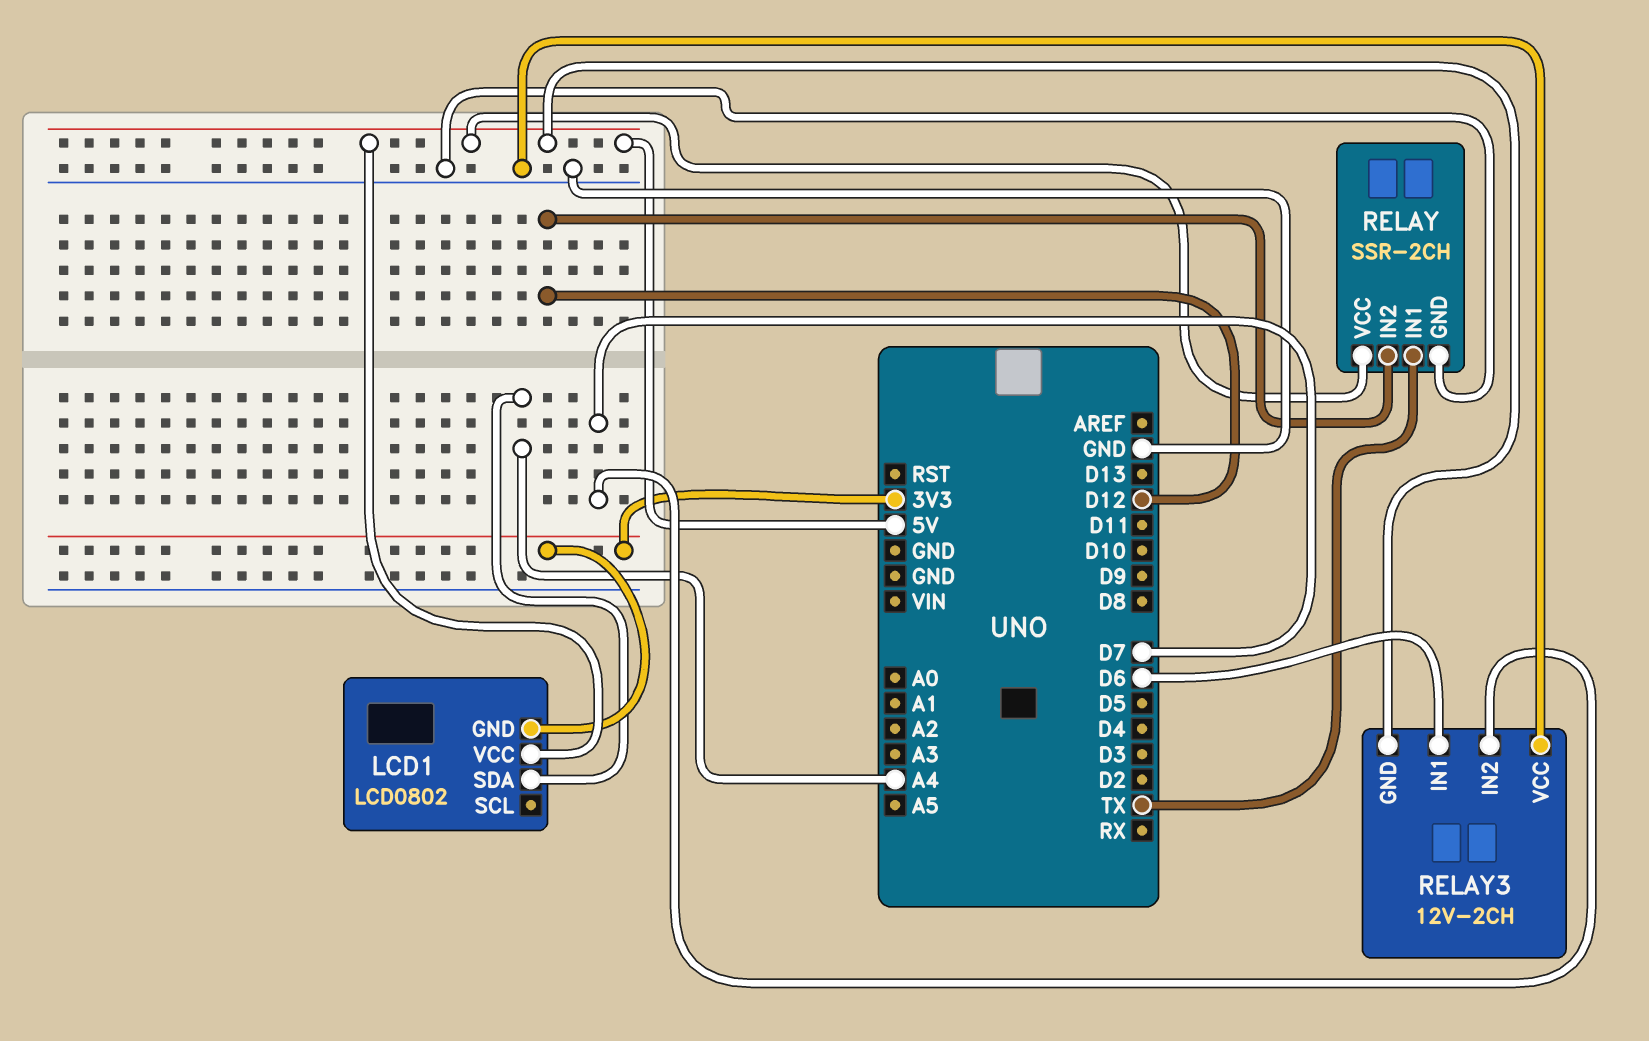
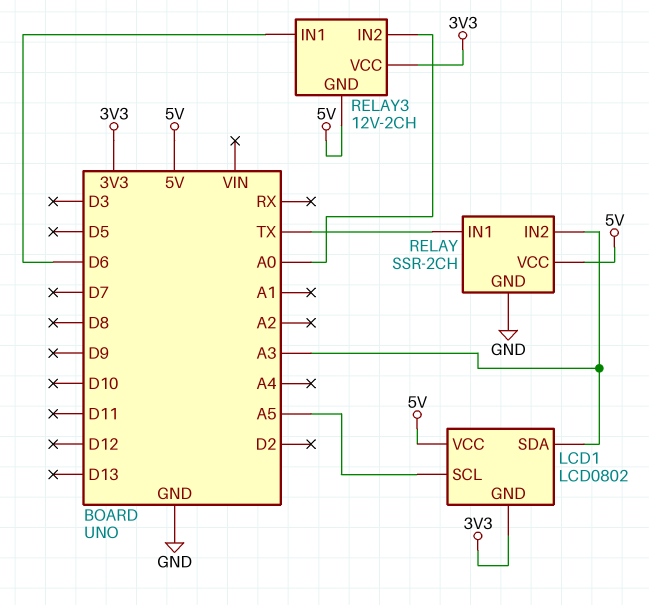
LCD1 pin SCL: none -> A5
LCD1 pin SDA: A4 -> A3
RELAY pin IN2: D12 -> A3
RELAY3 pin IN2: D7 -> A0
RELAY3 pin VCC: GND -> 3V3

